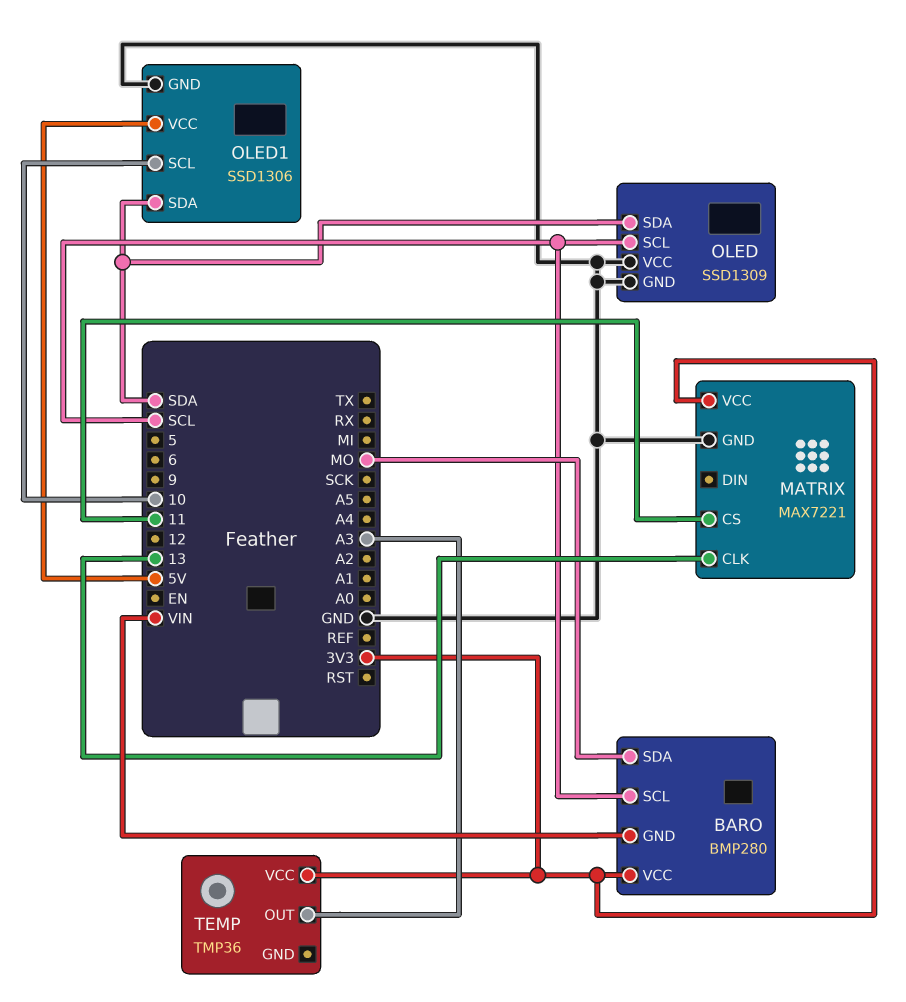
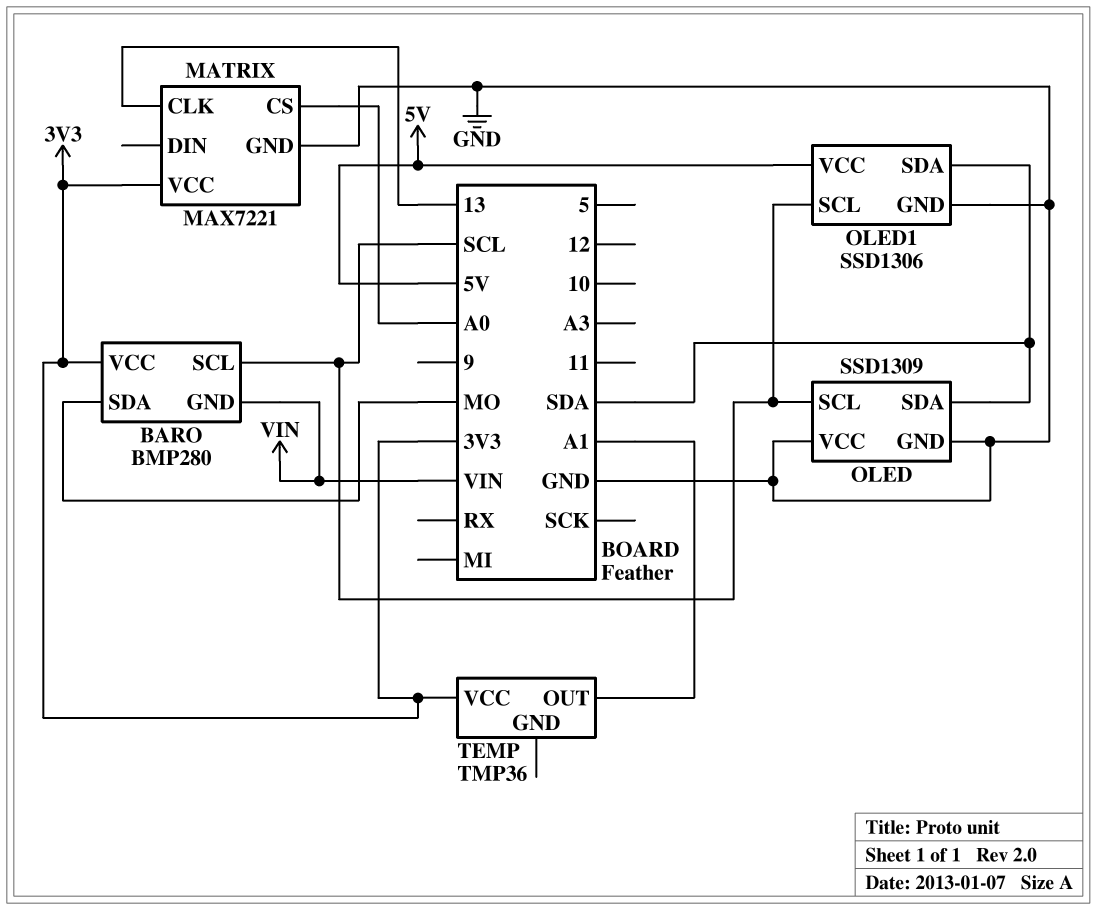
MATRIX pin CS: 11 -> A0
OLED1 pin SCL: 10 -> SCL
TEMP pin OUT: A3 -> A1

